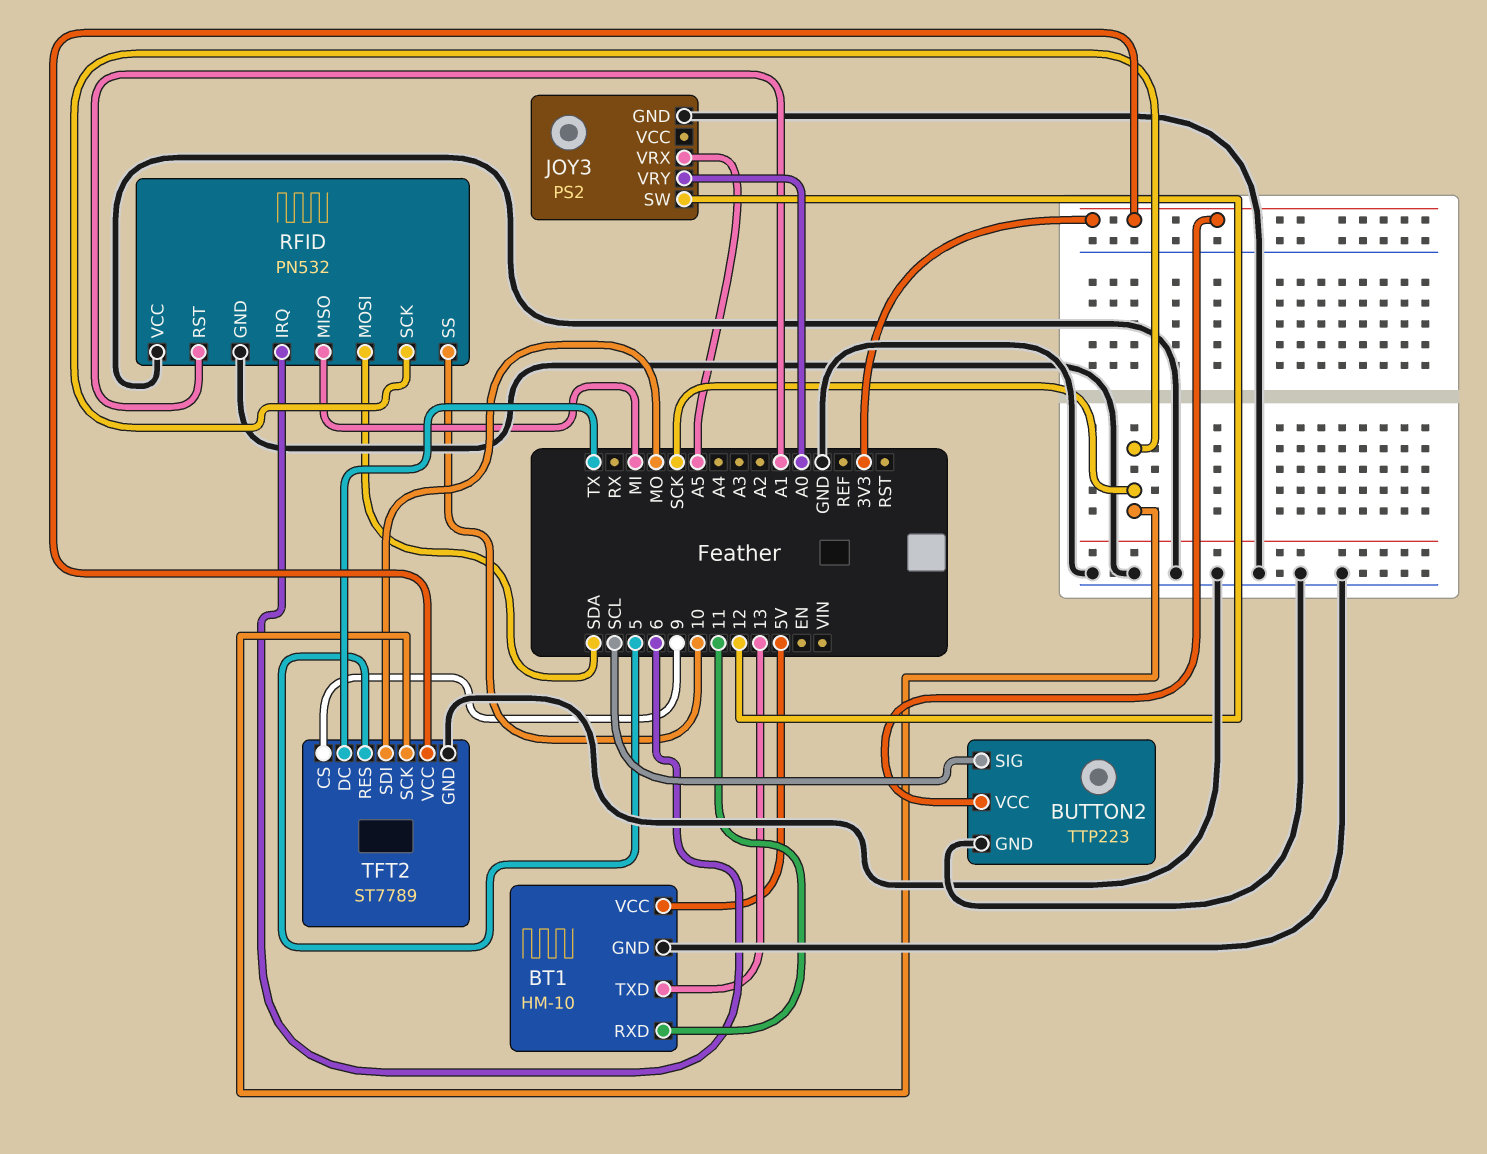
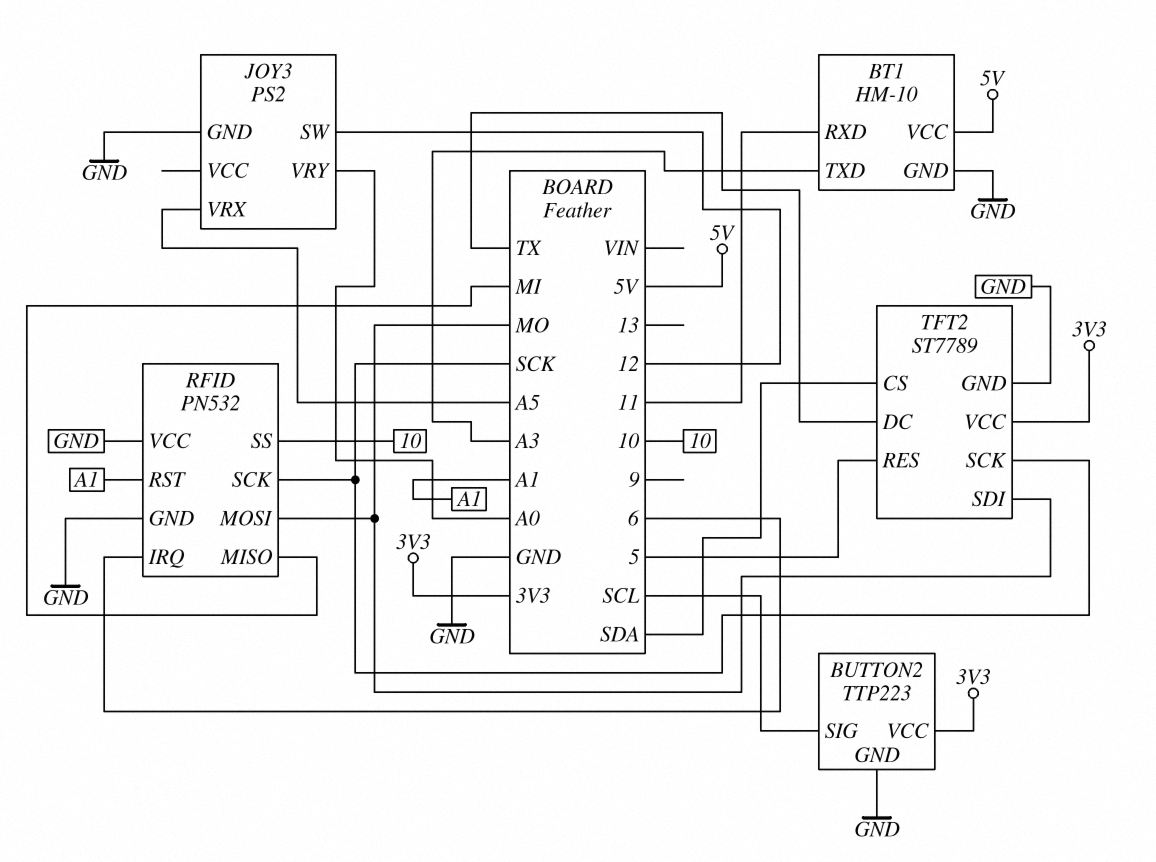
BT1 pin TXD: 13 -> A3
RFID pin MOSI: SDA -> MO
TFT2 pin CS: 9 -> SDA

